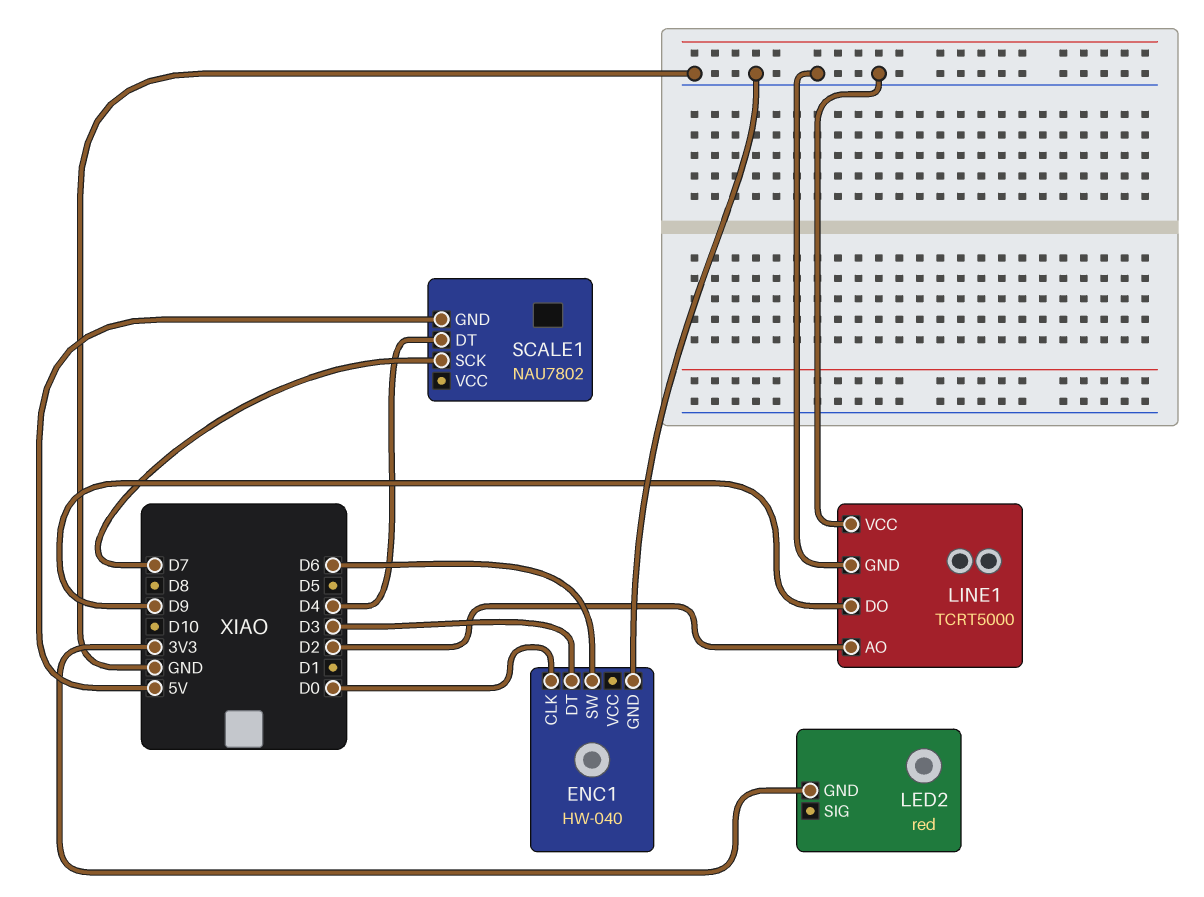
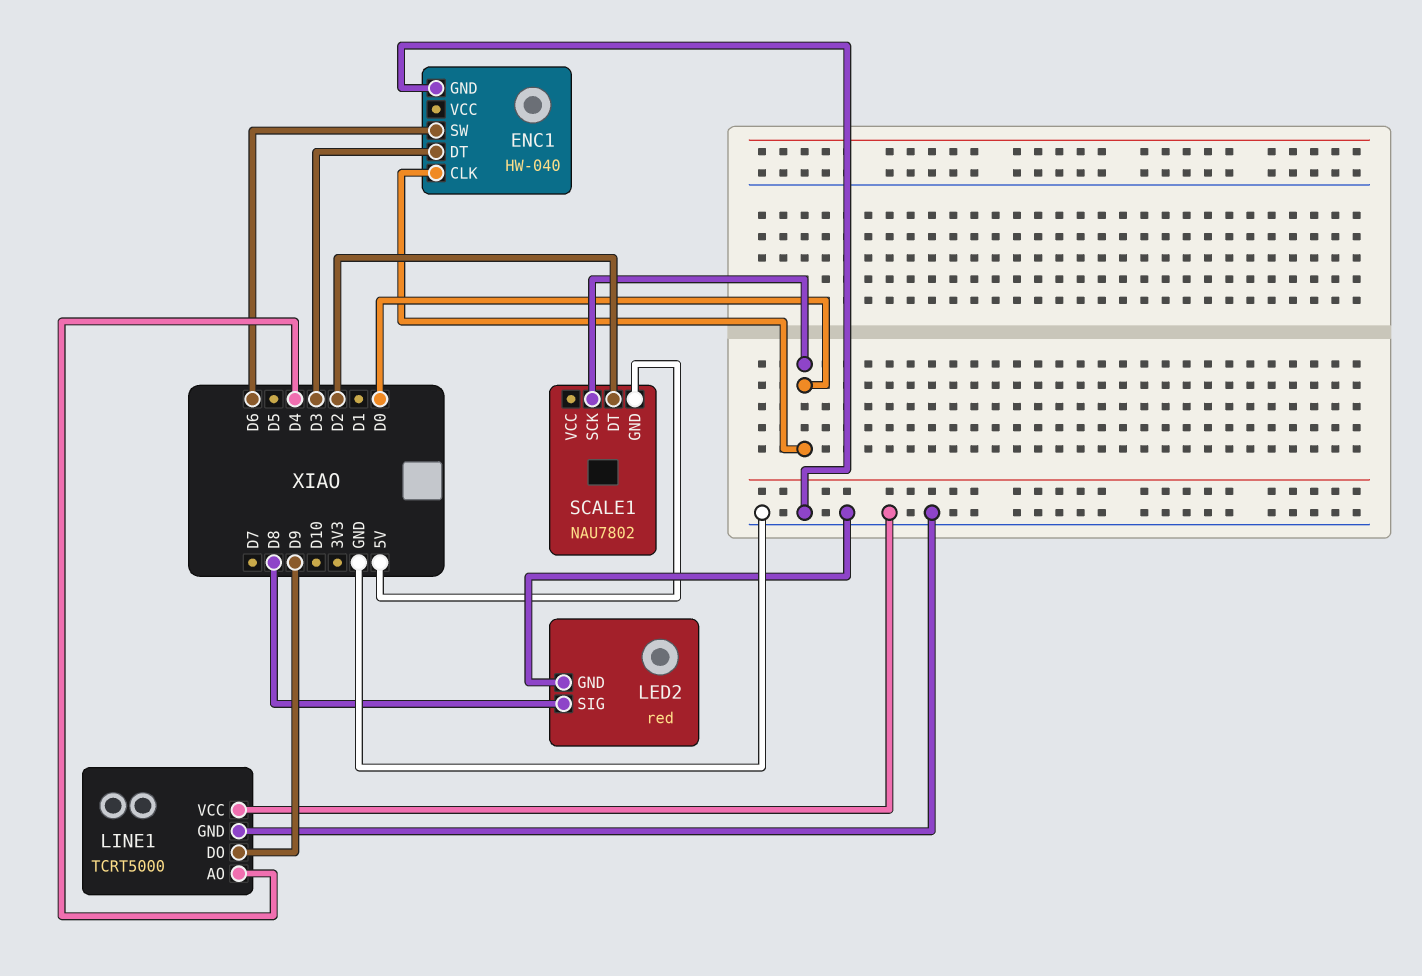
LED2 pin GND: 3V3 -> GND
LED2 pin SIG: none -> D8
LINE1 pin AO: D2 -> D4
SCALE1 pin DT: D4 -> D2
SCALE1 pin SCK: D7 -> D0

